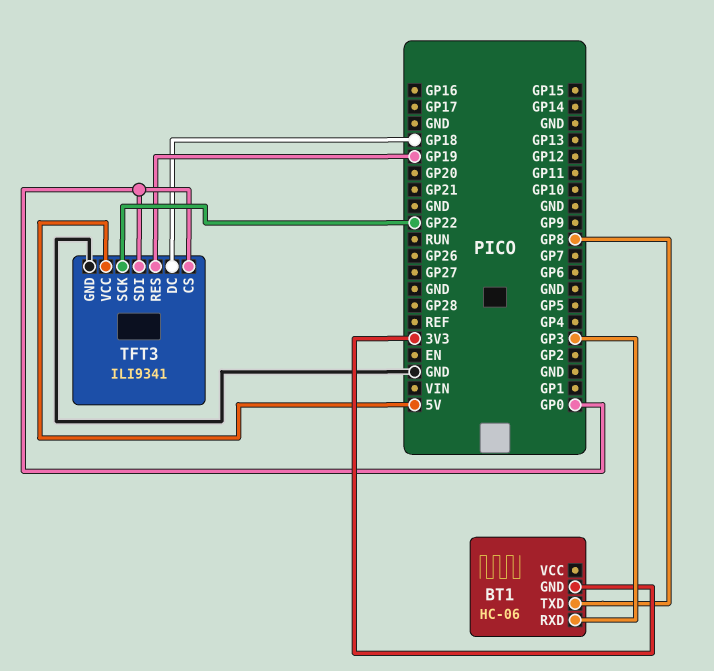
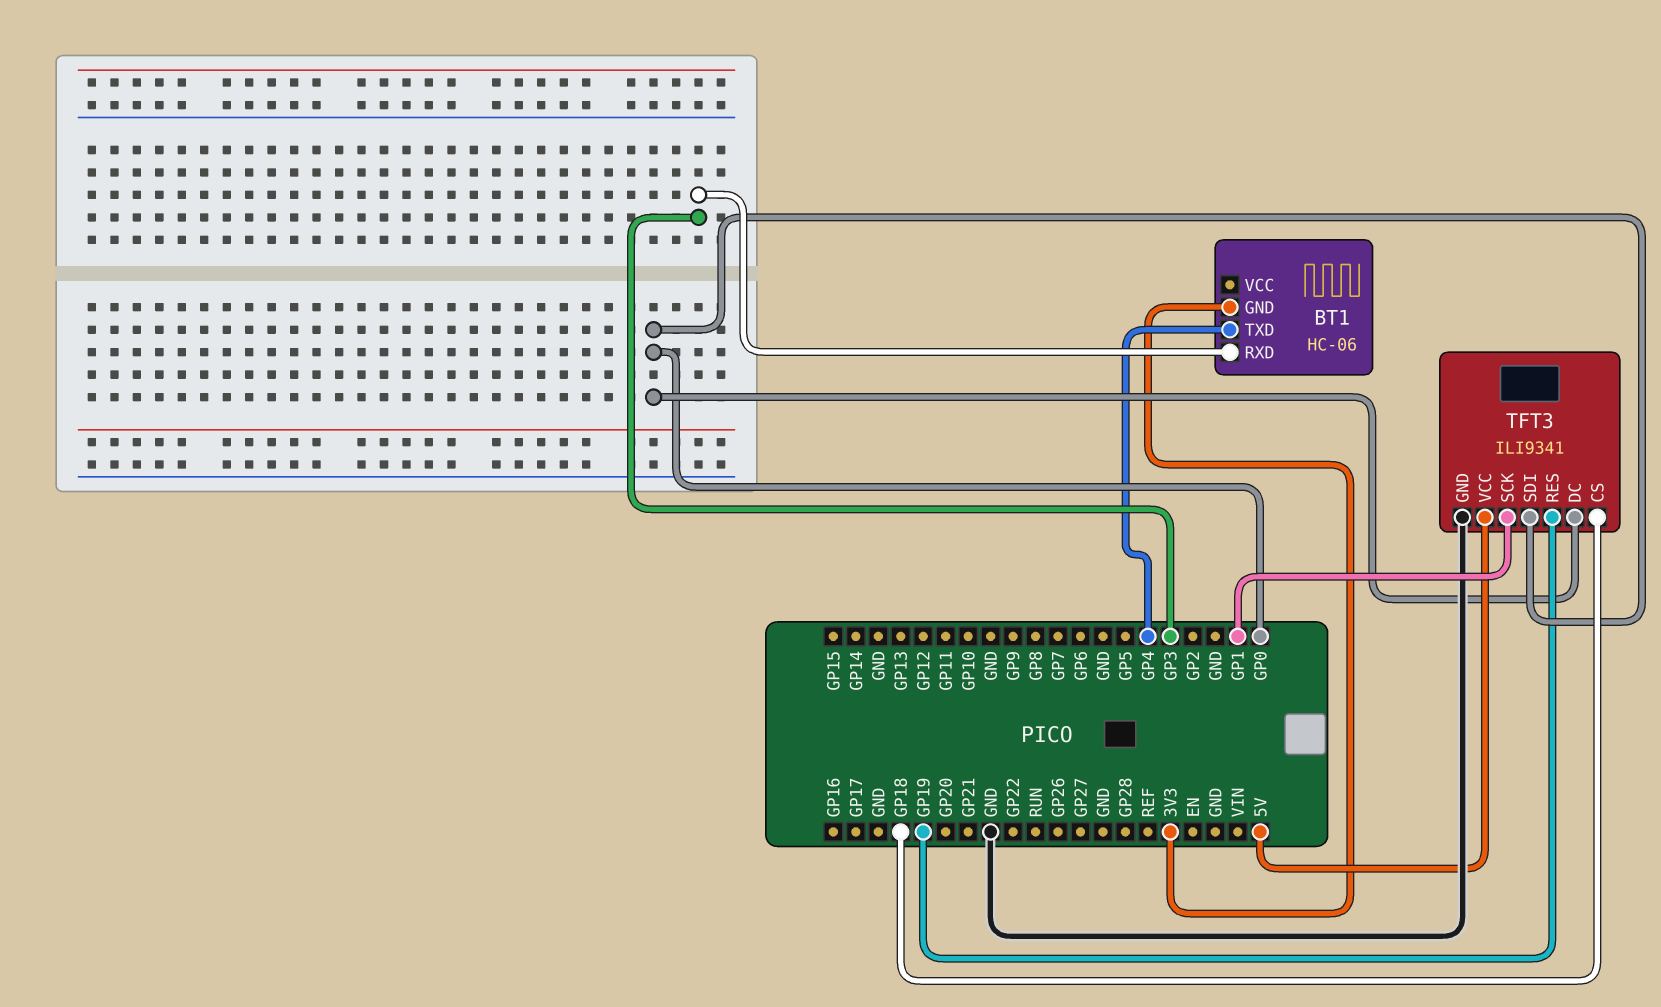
BT1 pin TXD: GP8 -> GP4
TFT3 pin CS: GP0 -> GP18
TFT3 pin DC: GP18 -> GP0
TFT3 pin SCK: GP22 -> GP1

